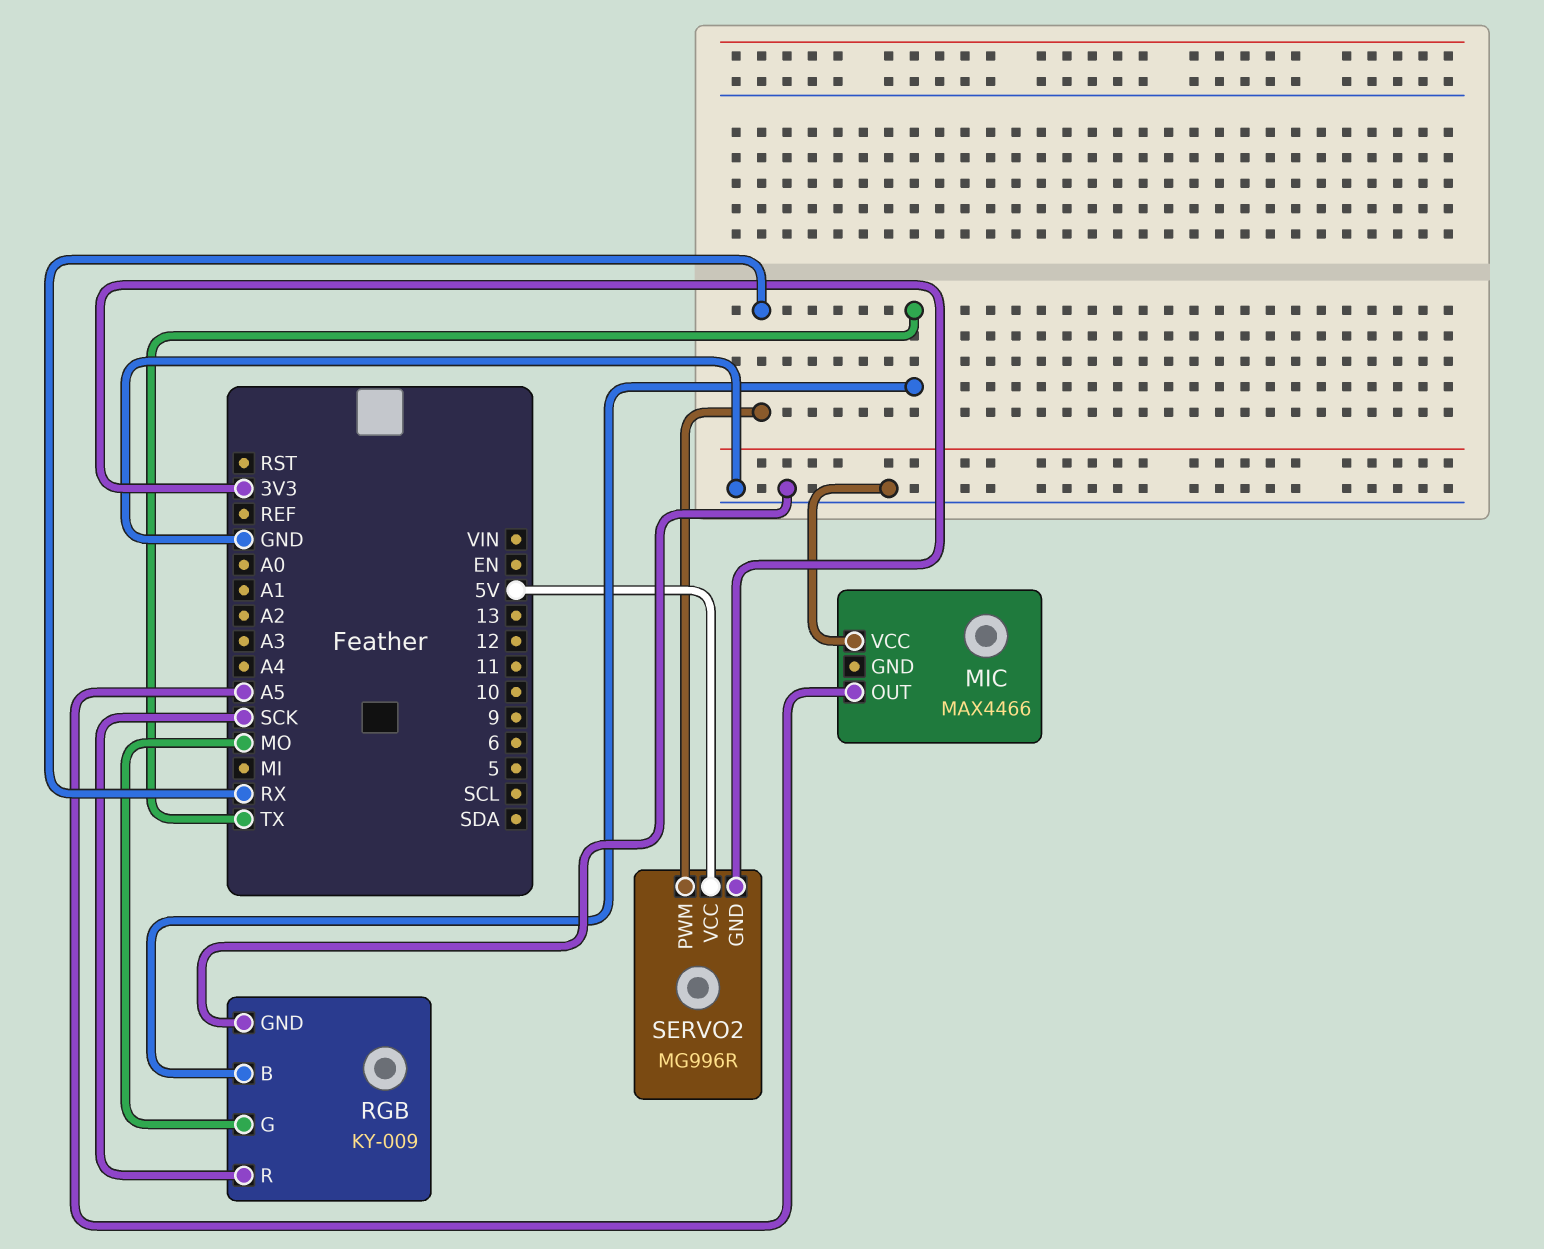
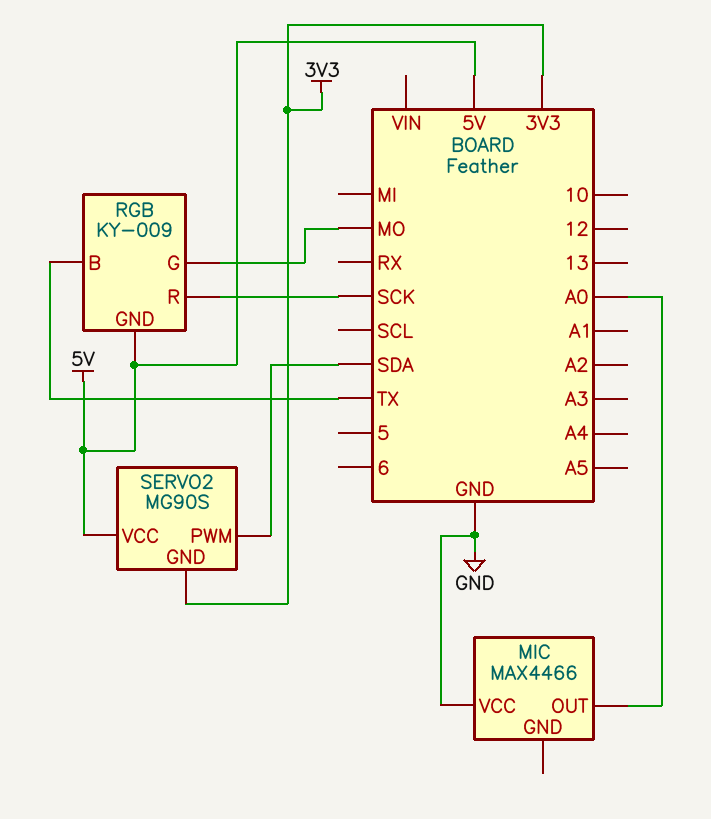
MIC pin OUT: A5 -> A0
RGB pin GND: GND -> 5V
SERVO2: MG996R -> MG90S
SERVO2 pin PWM: RX -> SDA

